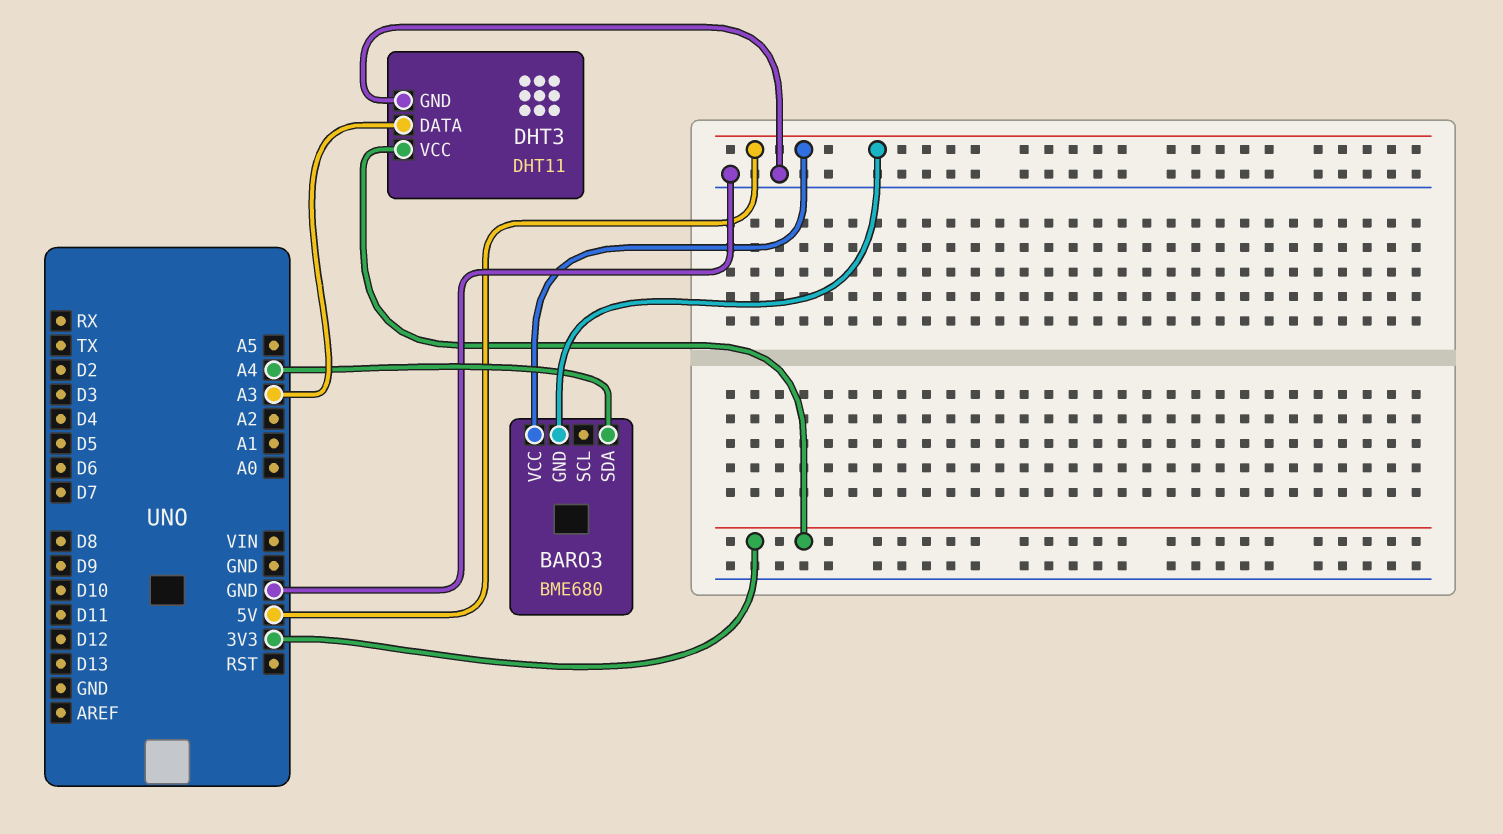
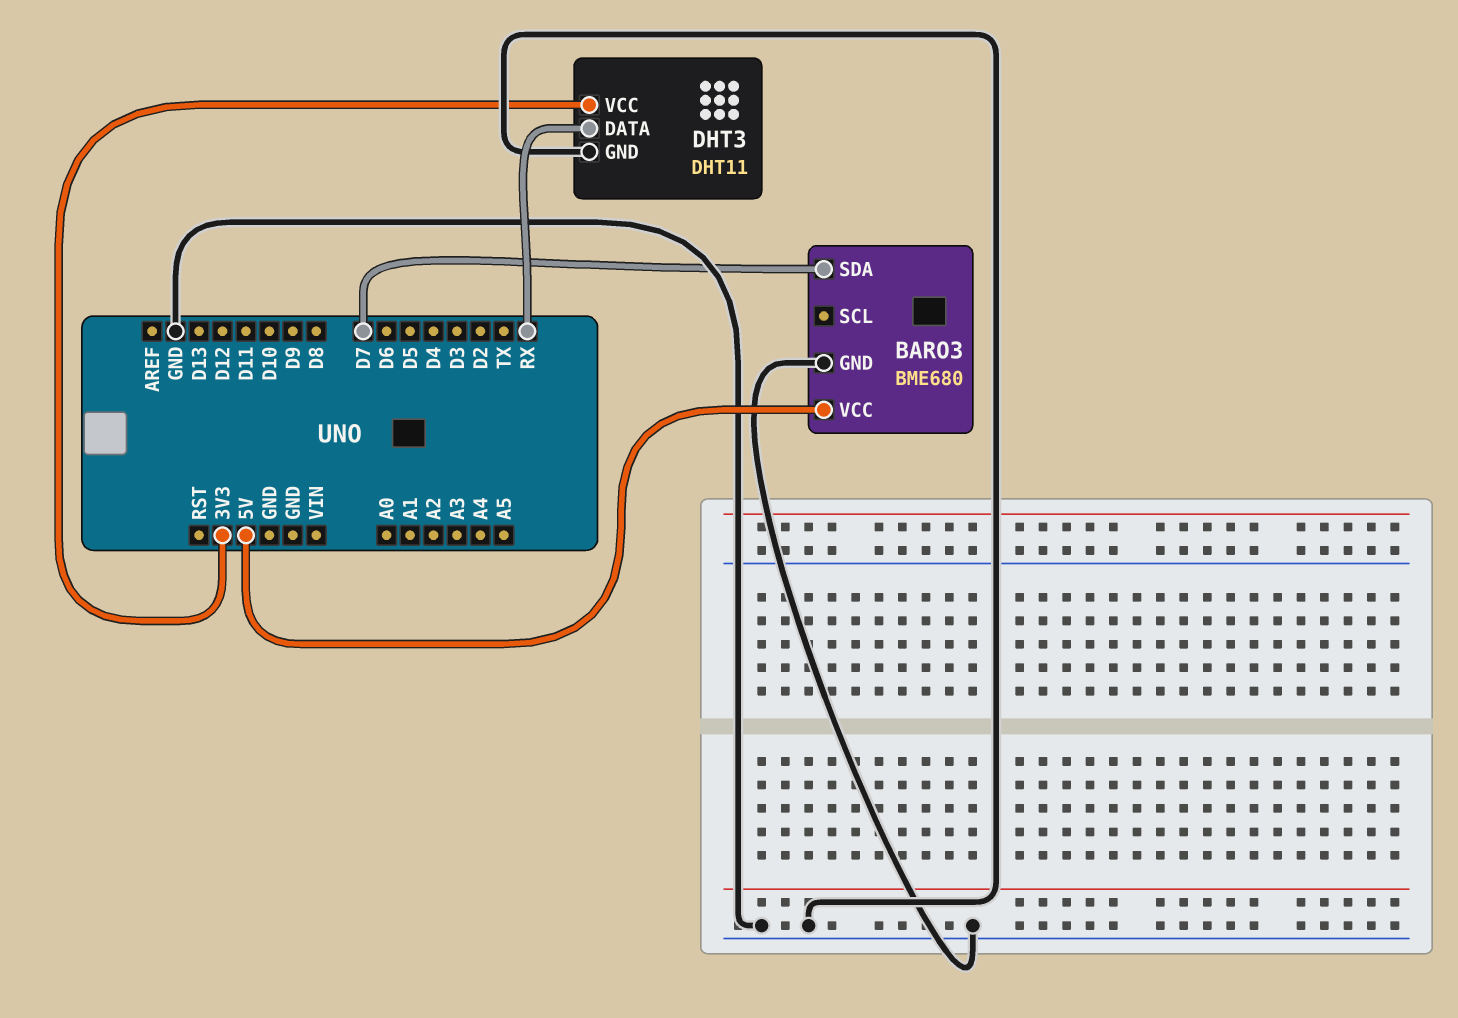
BARO3 pin GND: 5V -> GND
BARO3 pin SDA: A4 -> D7
DHT3 pin DATA: A3 -> RX

